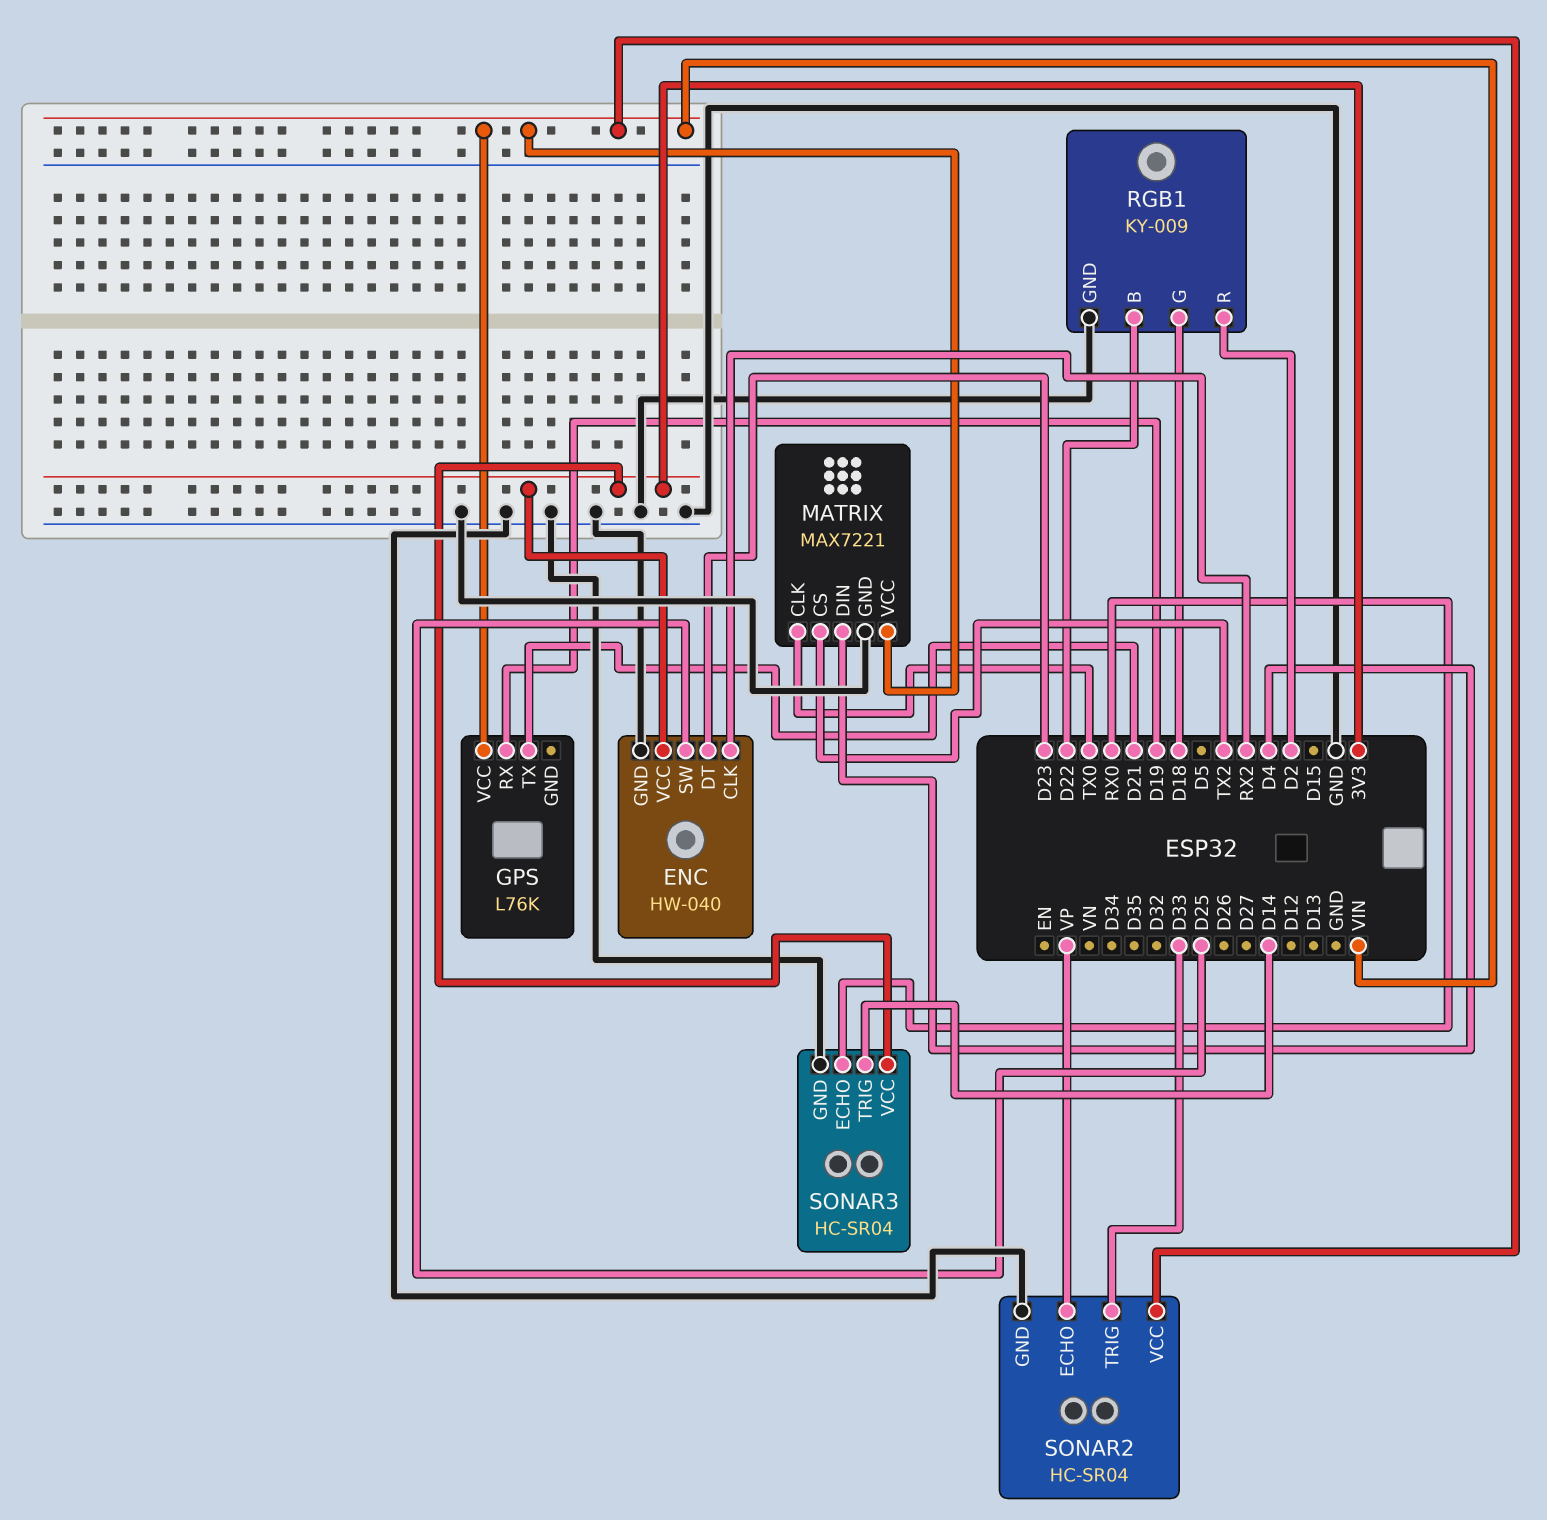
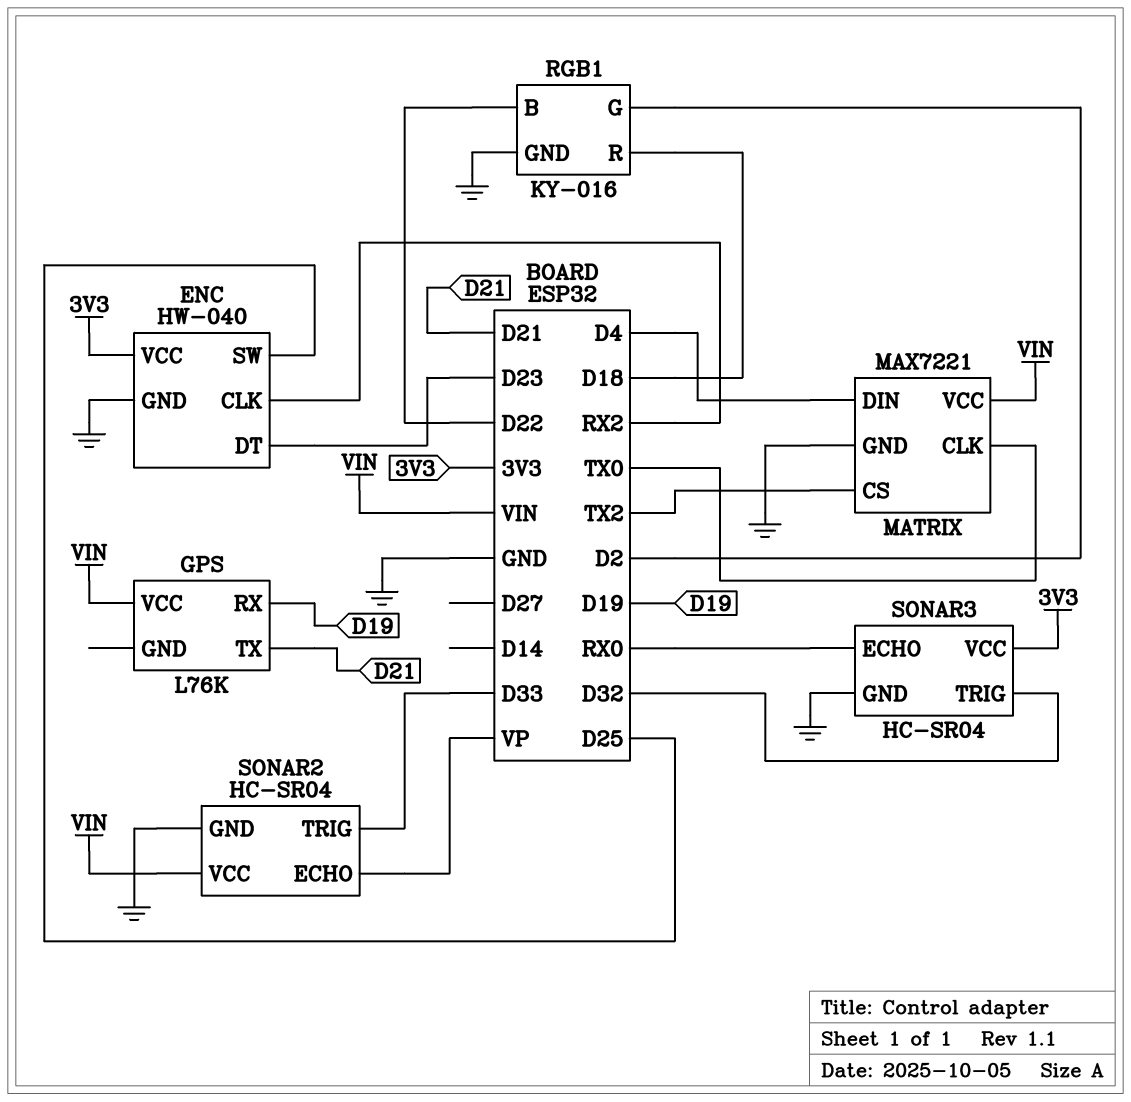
RGB1: KY-009 -> KY-016
RGB1 pin G: D18 -> D2
RGB1 pin R: D2 -> D18
SONAR3 pin TRIG: D14 -> D32

